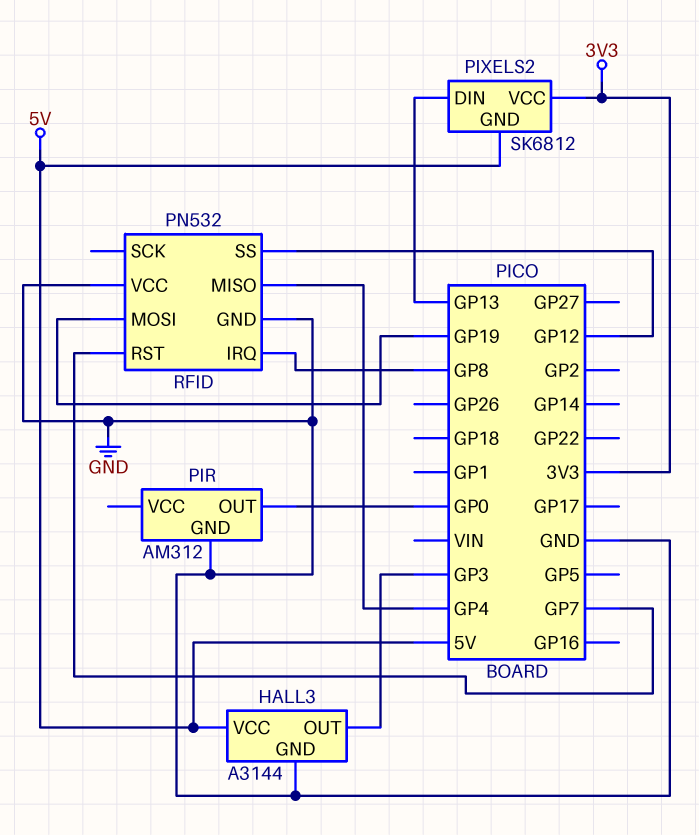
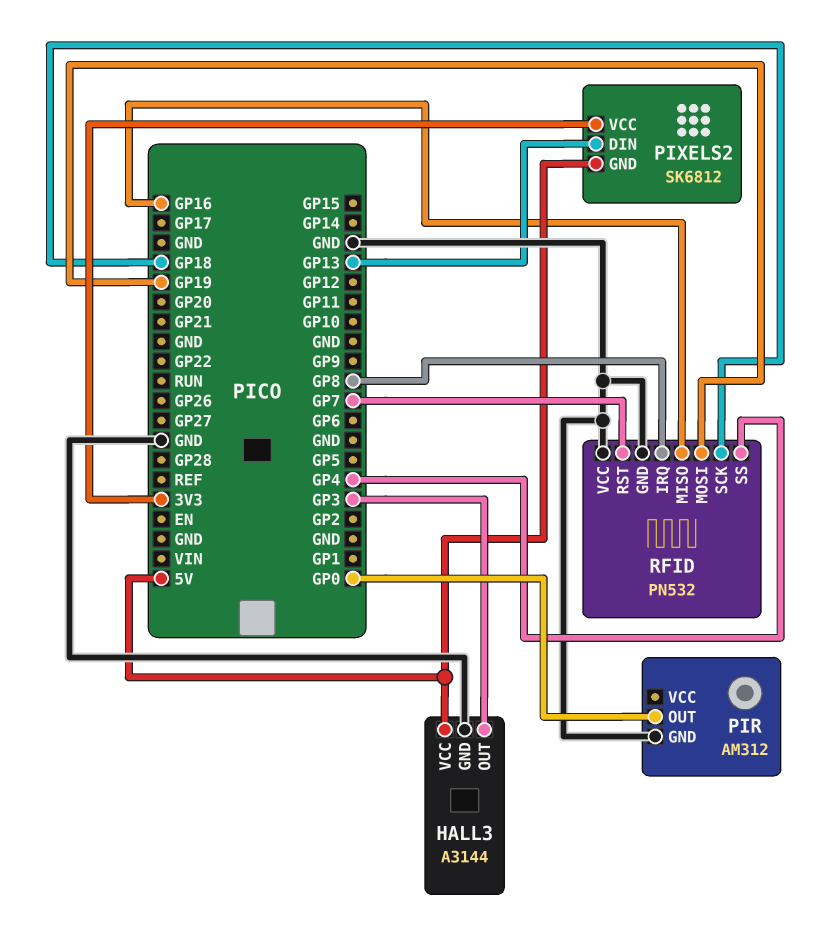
RFID pin MISO: GP4 -> GP16
RFID pin SCK: none -> GP18
RFID pin SS: GP12 -> GP4

